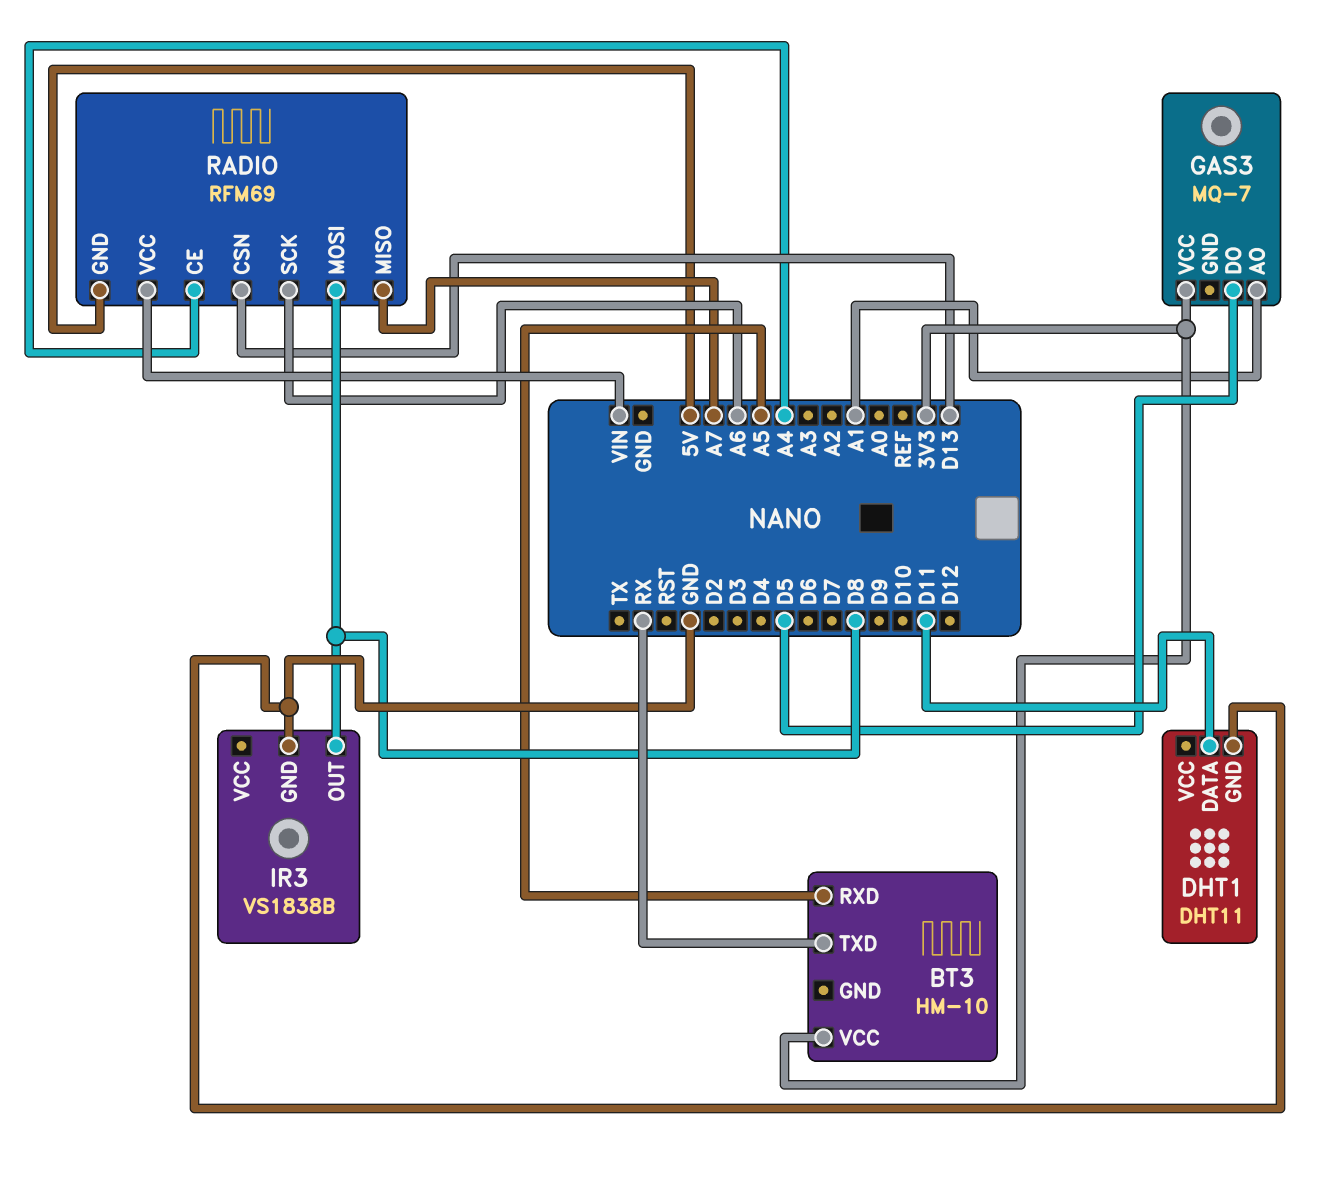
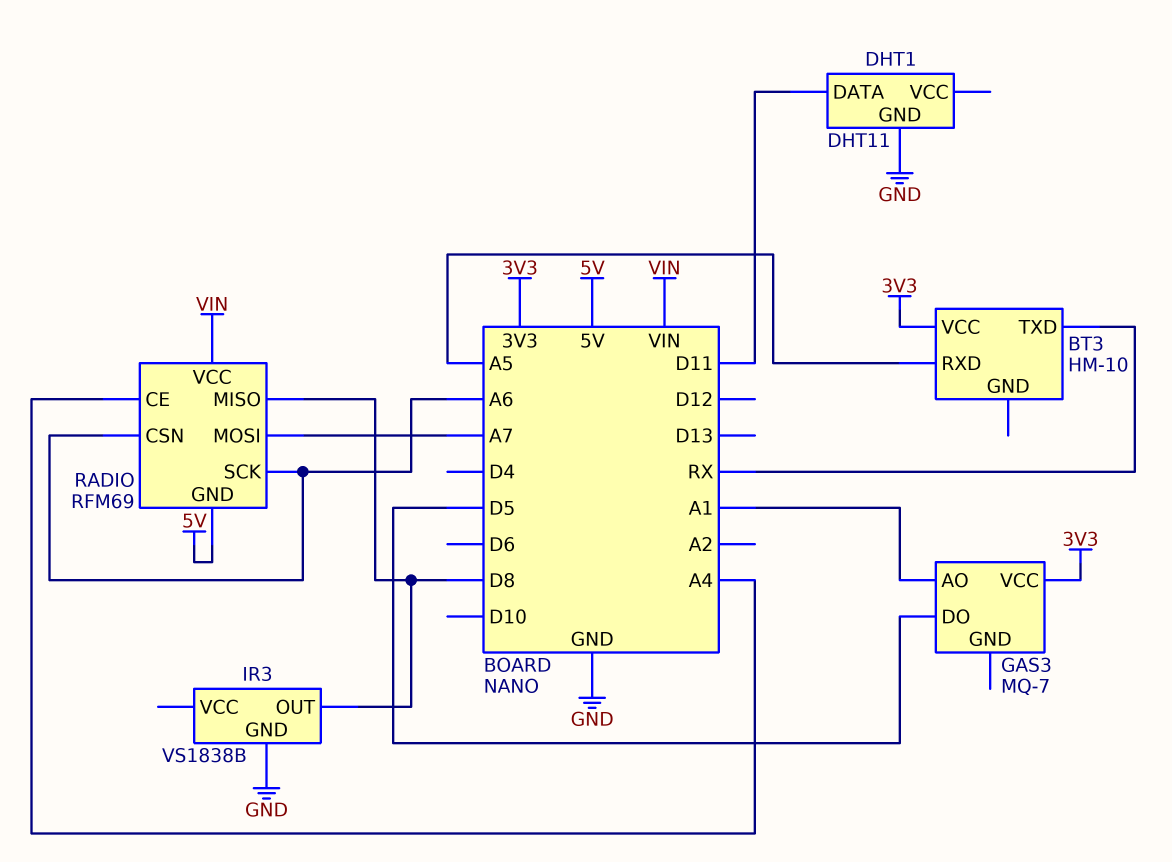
RADIO pin CSN: D13 -> A6
RADIO pin MISO: A7 -> D8
RADIO pin MOSI: D8 -> A7

